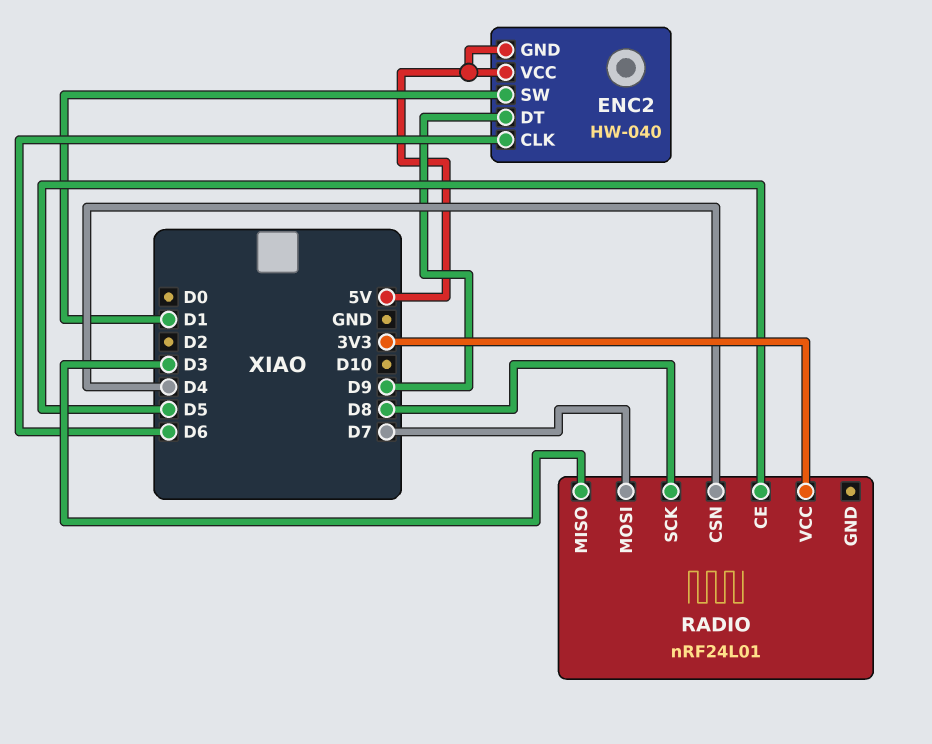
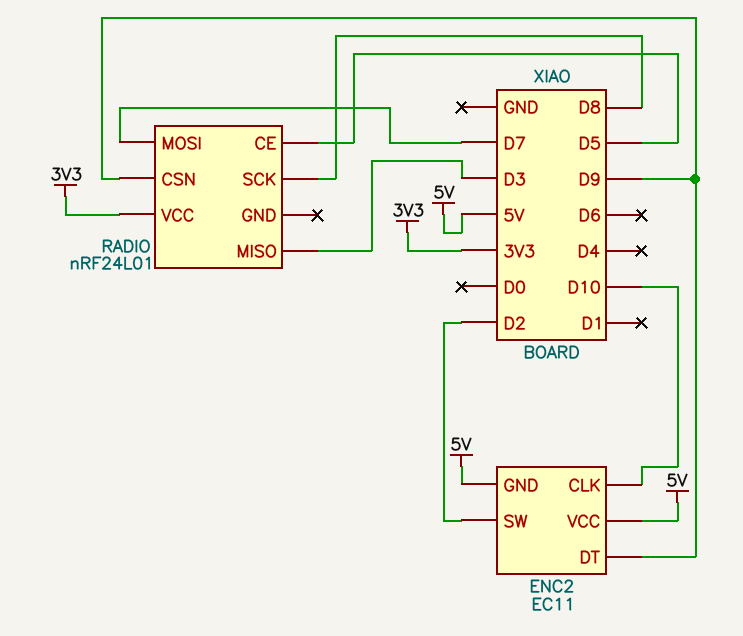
ENC2: HW-040 -> EC11
ENC2 pin CLK: D6 -> D10
ENC2 pin SW: D1 -> D2
RADIO pin CSN: D4 -> D9

